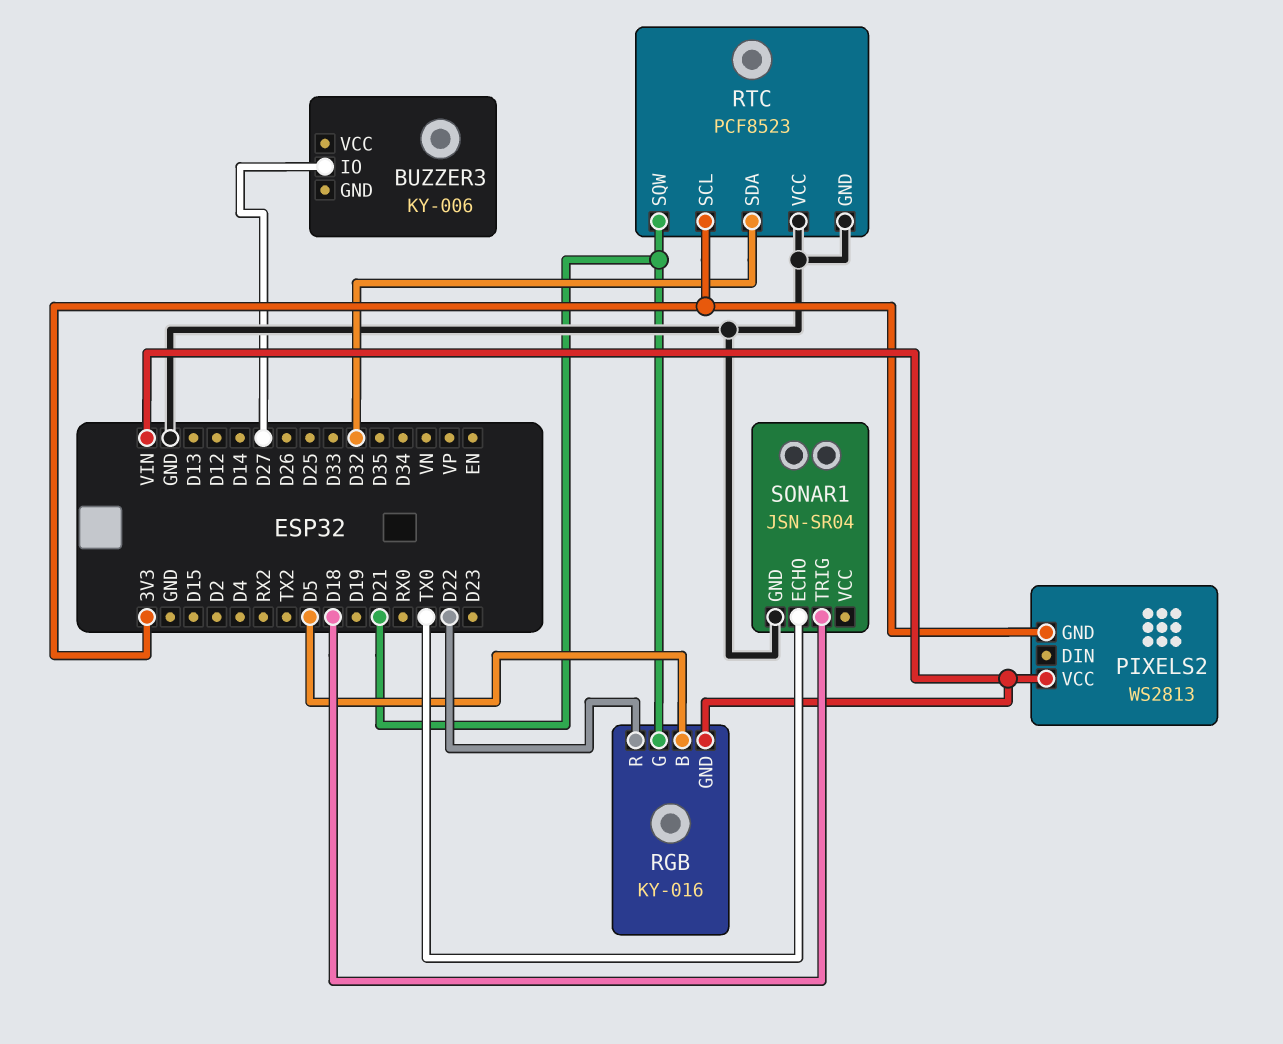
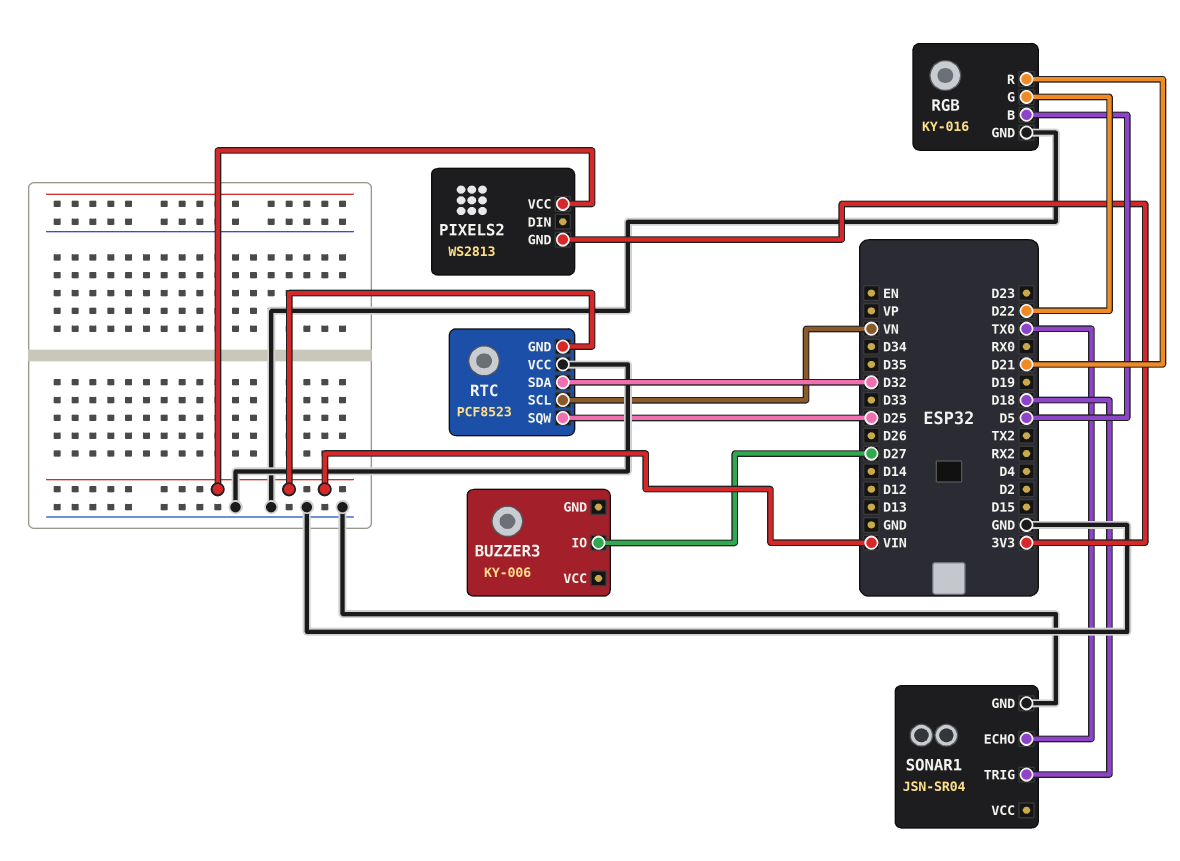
RGB pin G: D21 -> D22
RGB pin GND: VIN -> GND
RGB pin R: D22 -> D21
RTC pin GND: GND -> VIN
RTC pin SCL: 3V3 -> VN
RTC pin SQW: D21 -> D25

